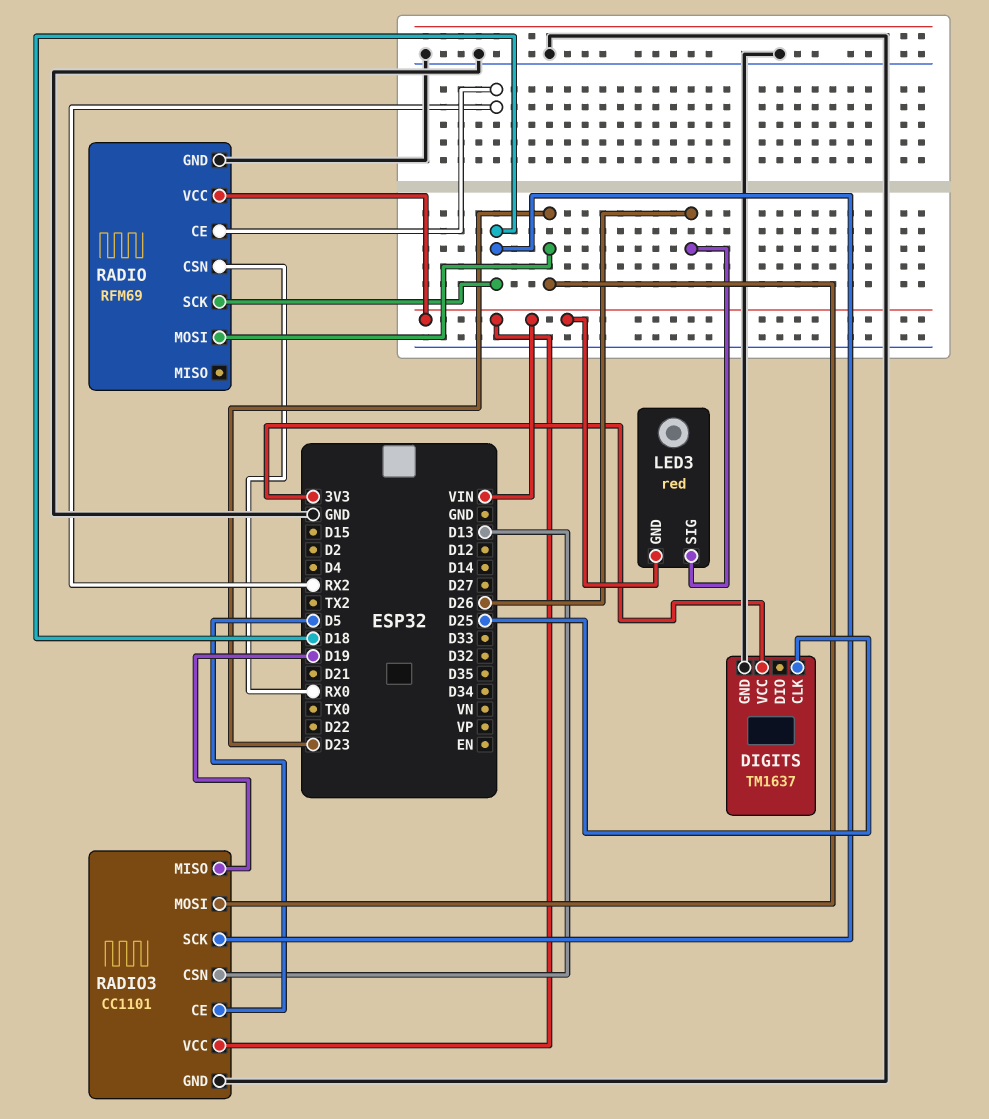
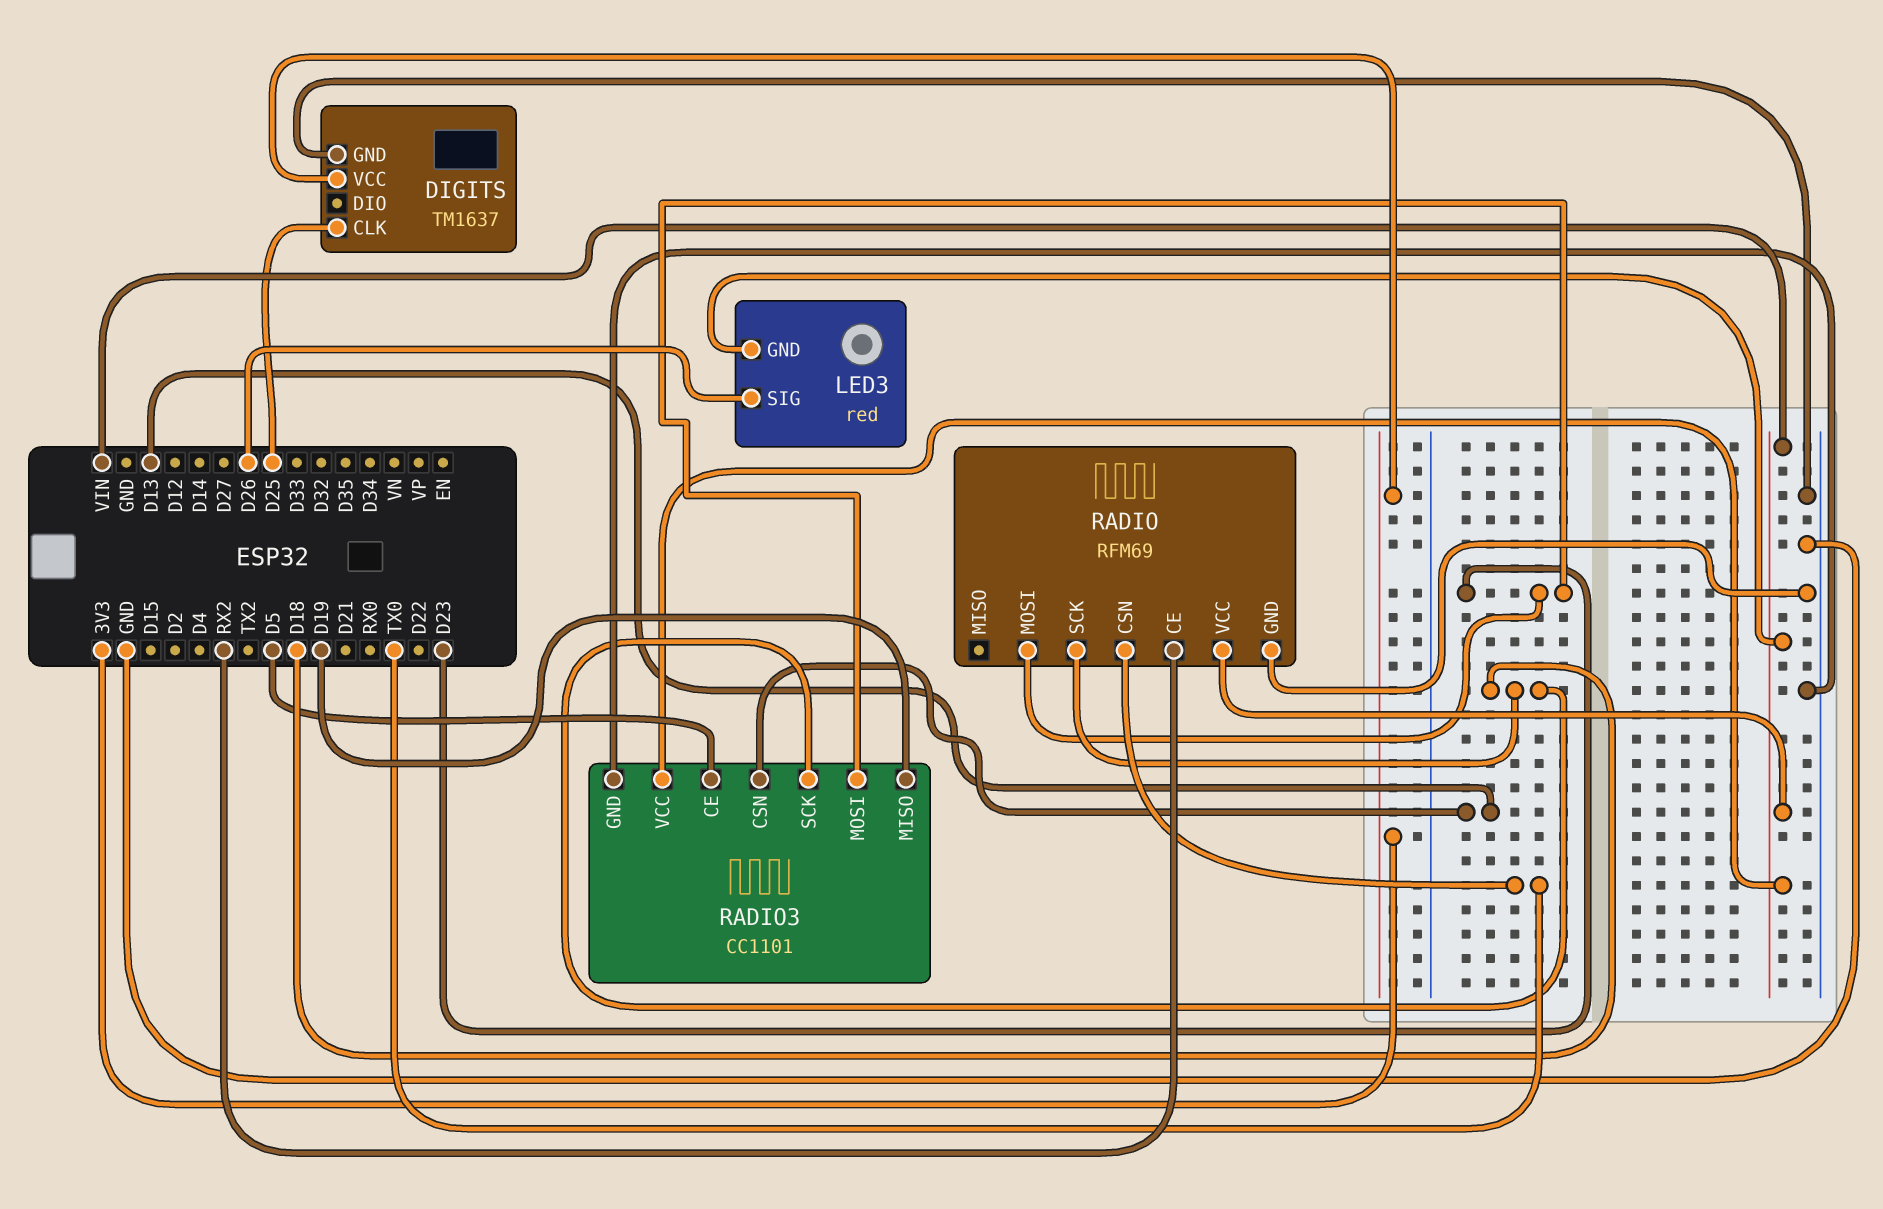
RADIO pin CSN: RX0 -> TX0

